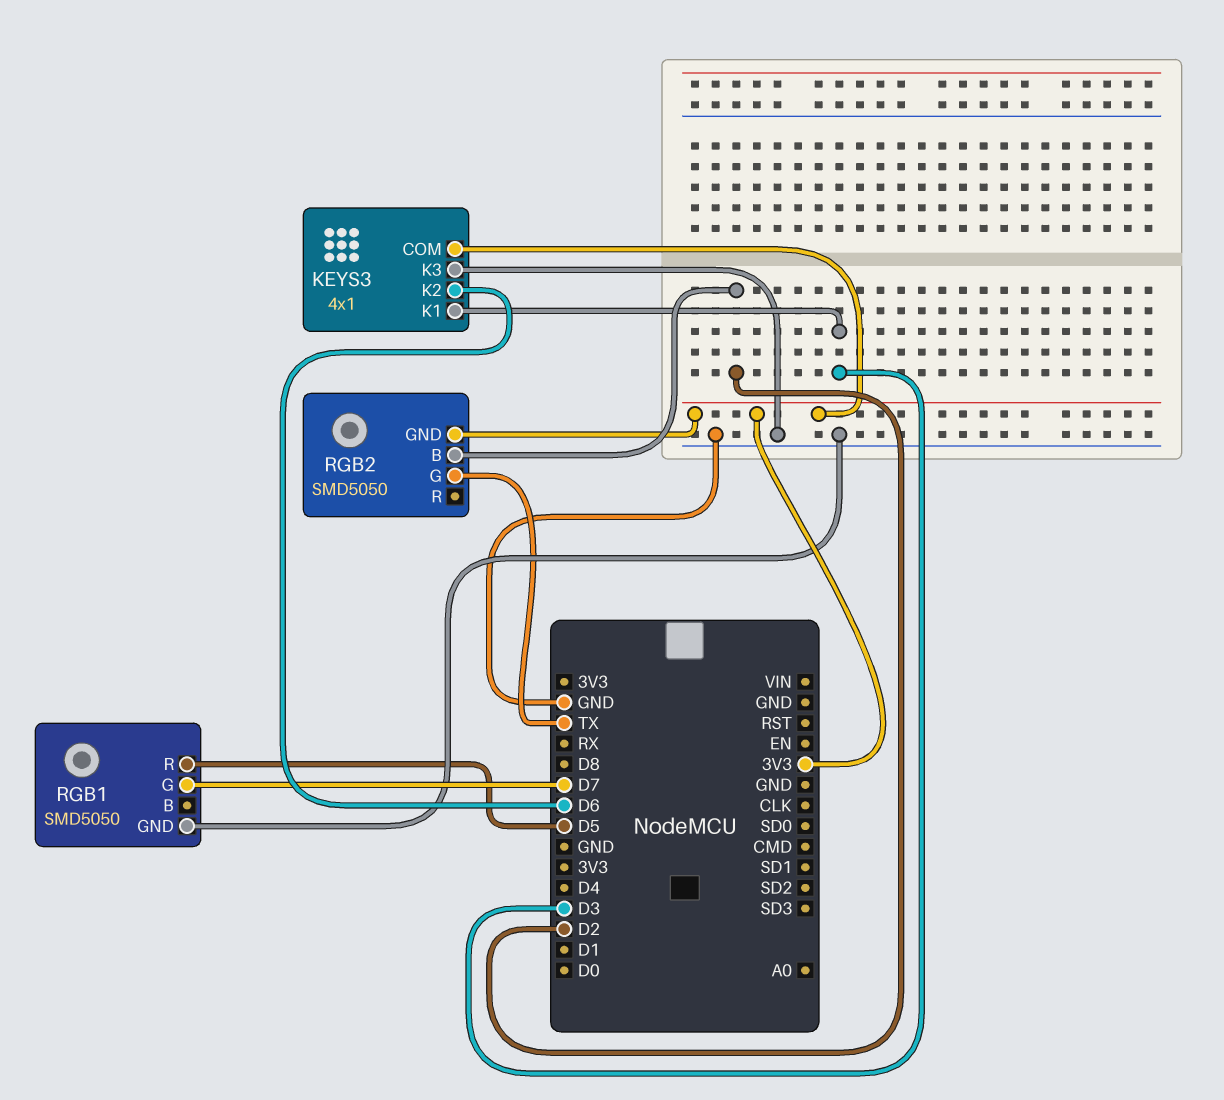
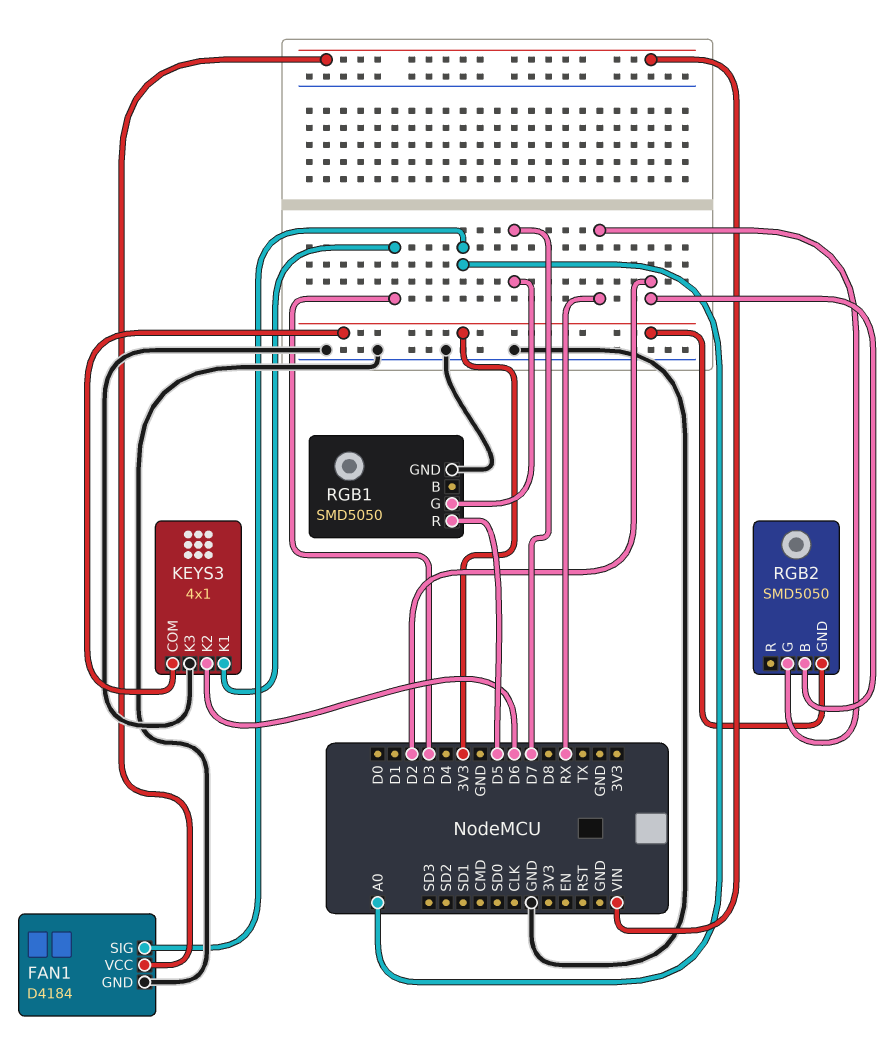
FAN1: none -> D4184
FAN1 pin GND: none -> GND
FAN1 pin SIG: none -> A0
FAN1 pin VCC: none -> VIN
RGB2 pin G: TX -> RX

